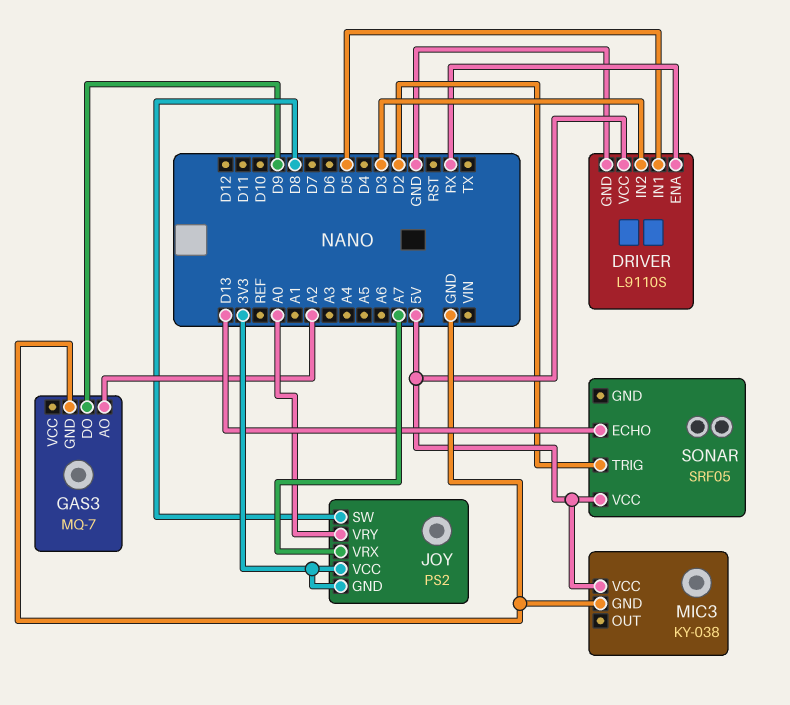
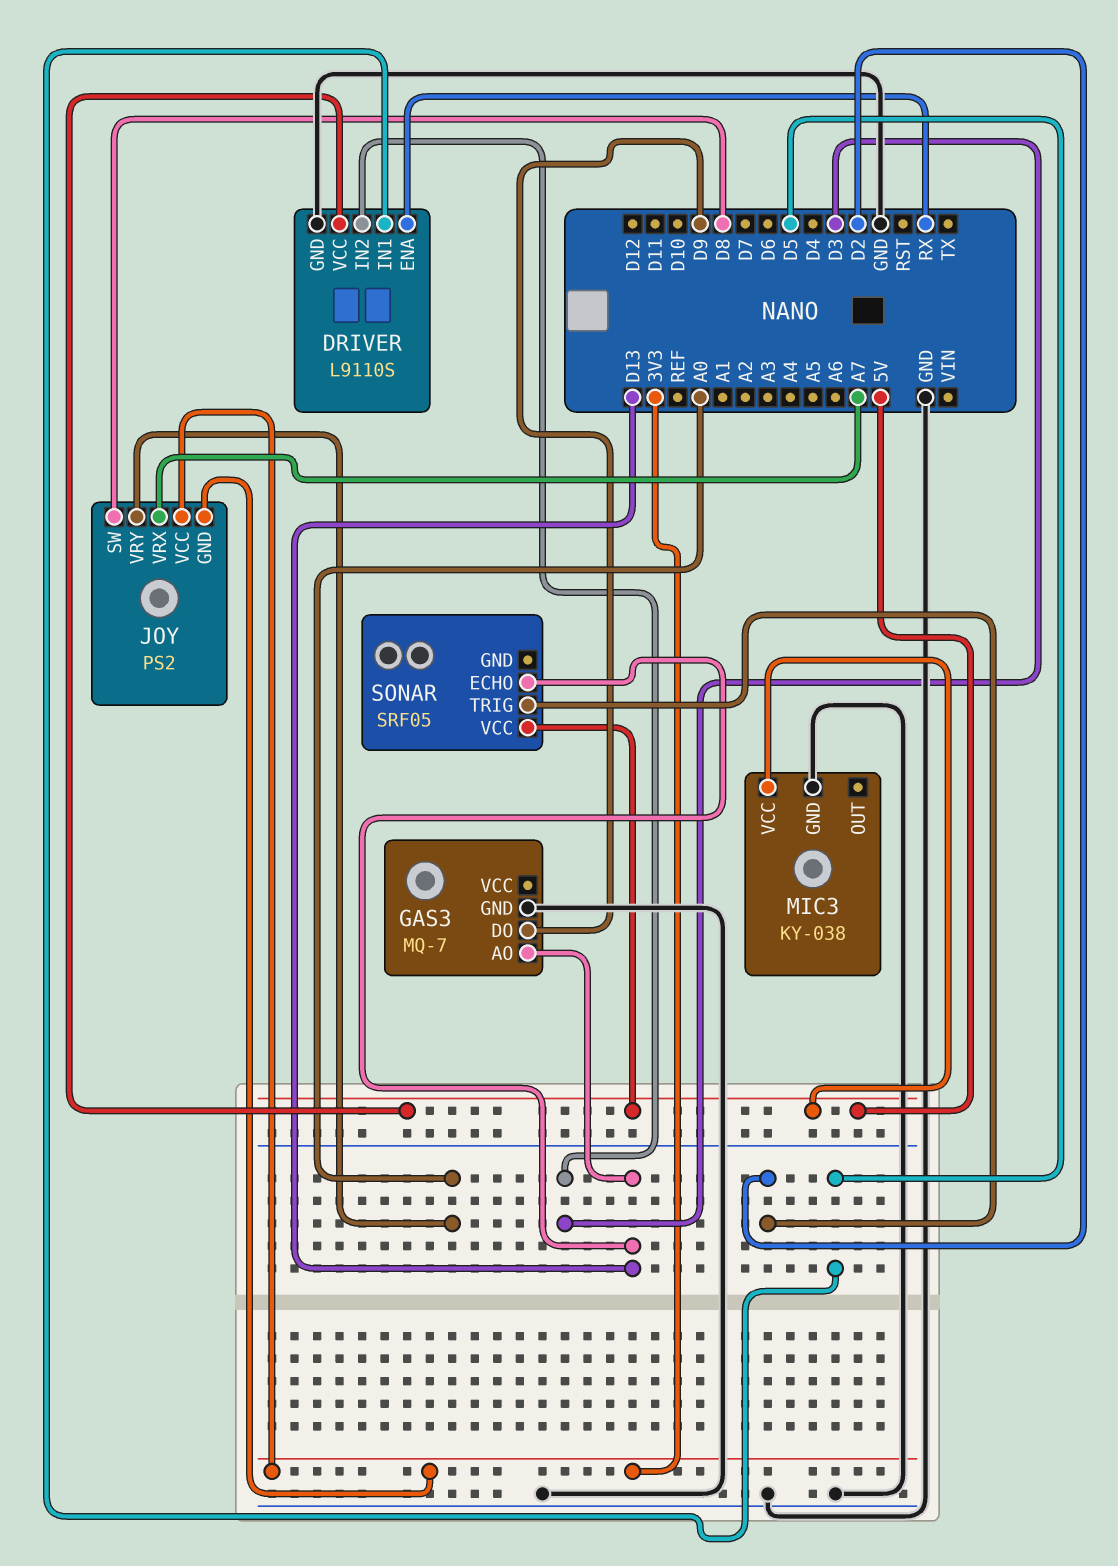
GAS3 pin AO: A2 -> D13

